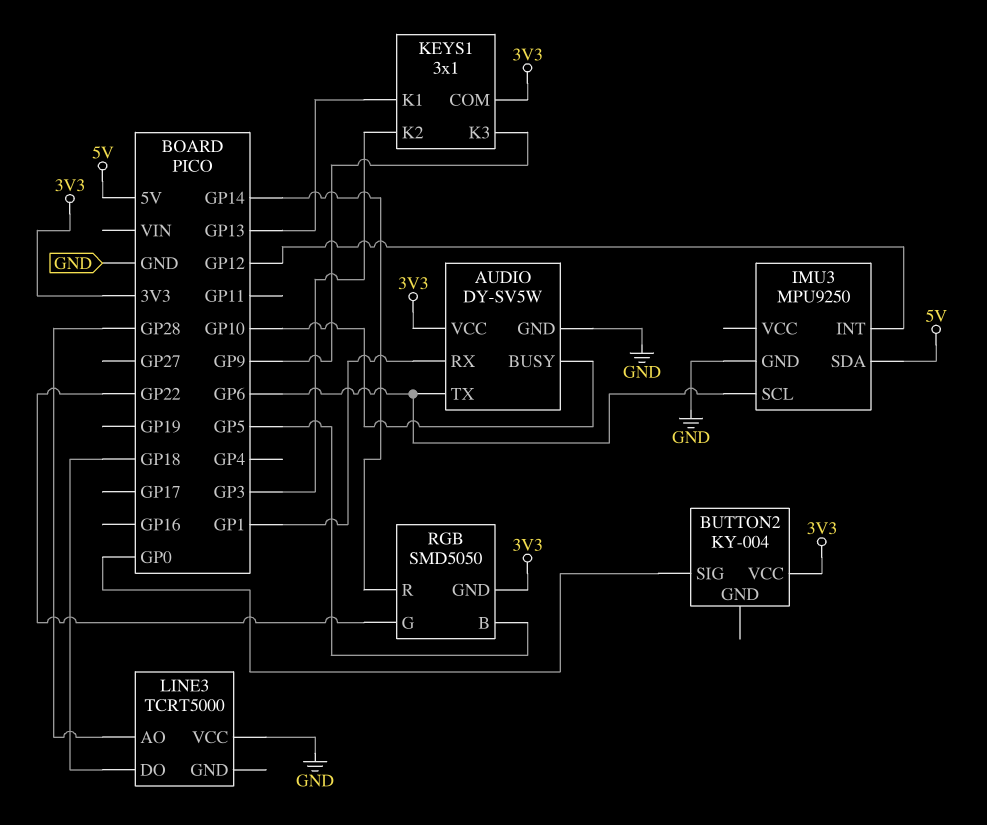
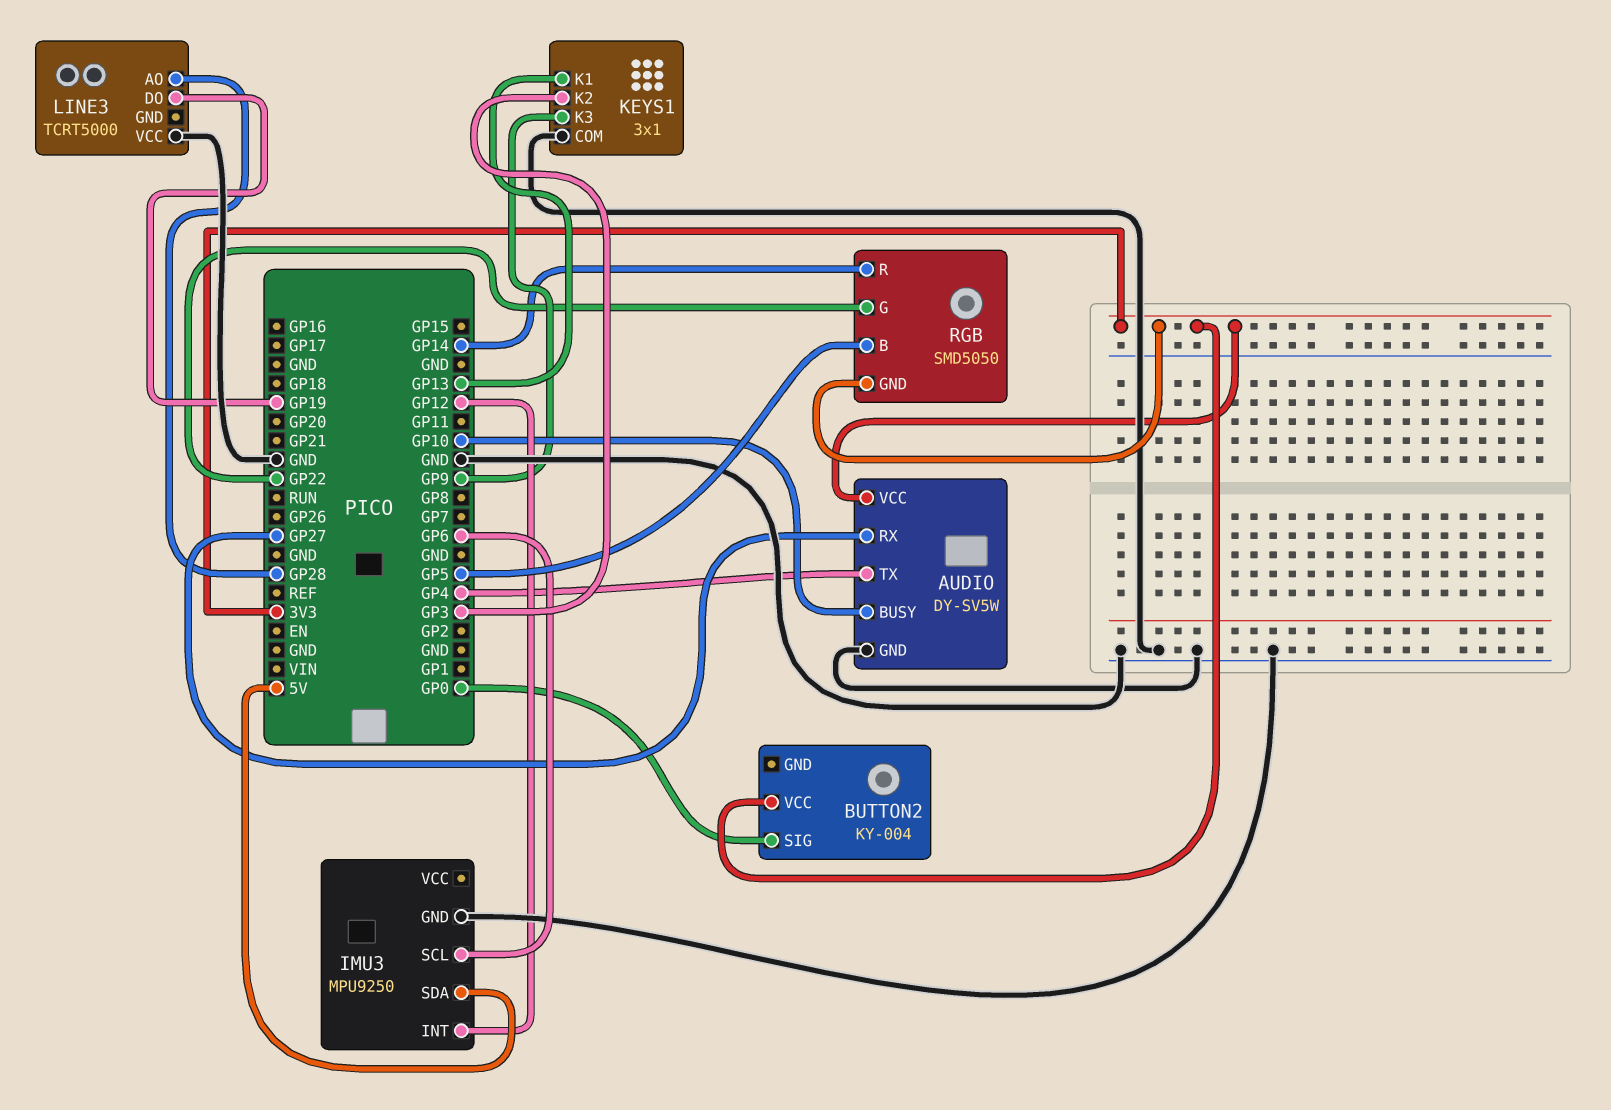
AUDIO pin RX: GP1 -> GP27
AUDIO pin TX: GP6 -> GP4
KEYS1 pin COM: 3V3 -> GND
LINE3 pin DO: GP18 -> GP19

